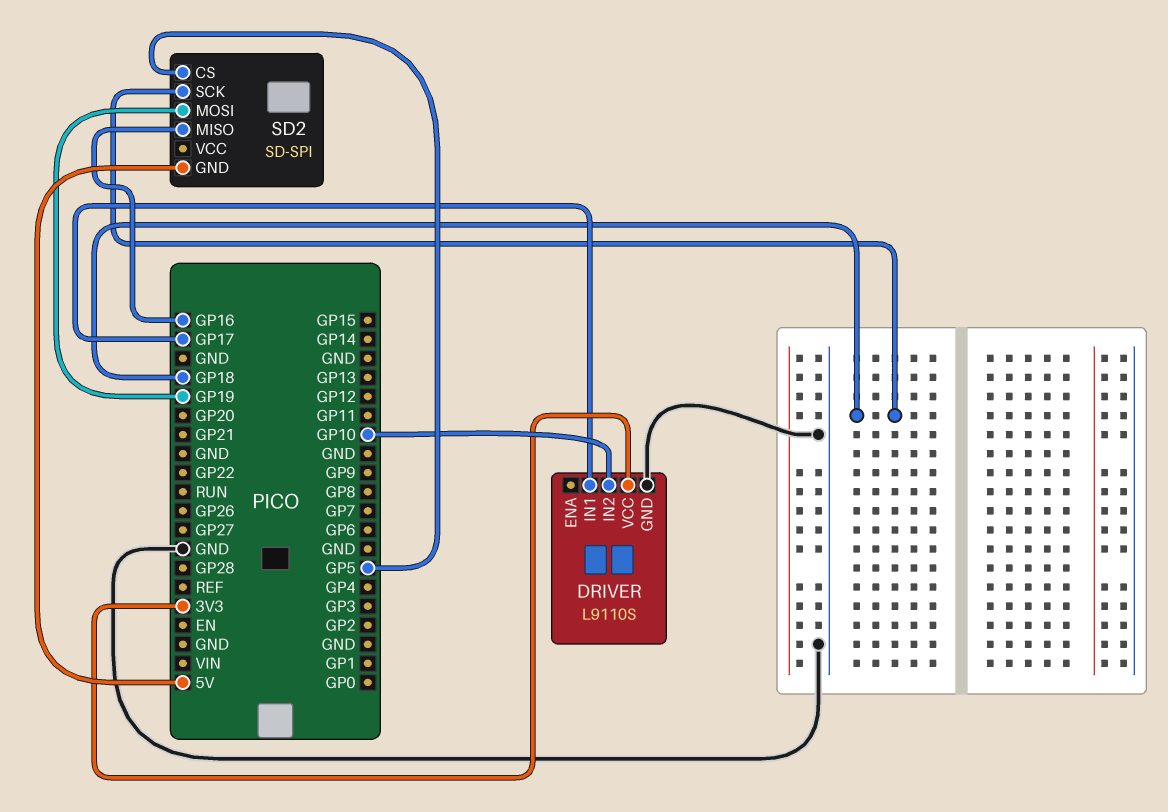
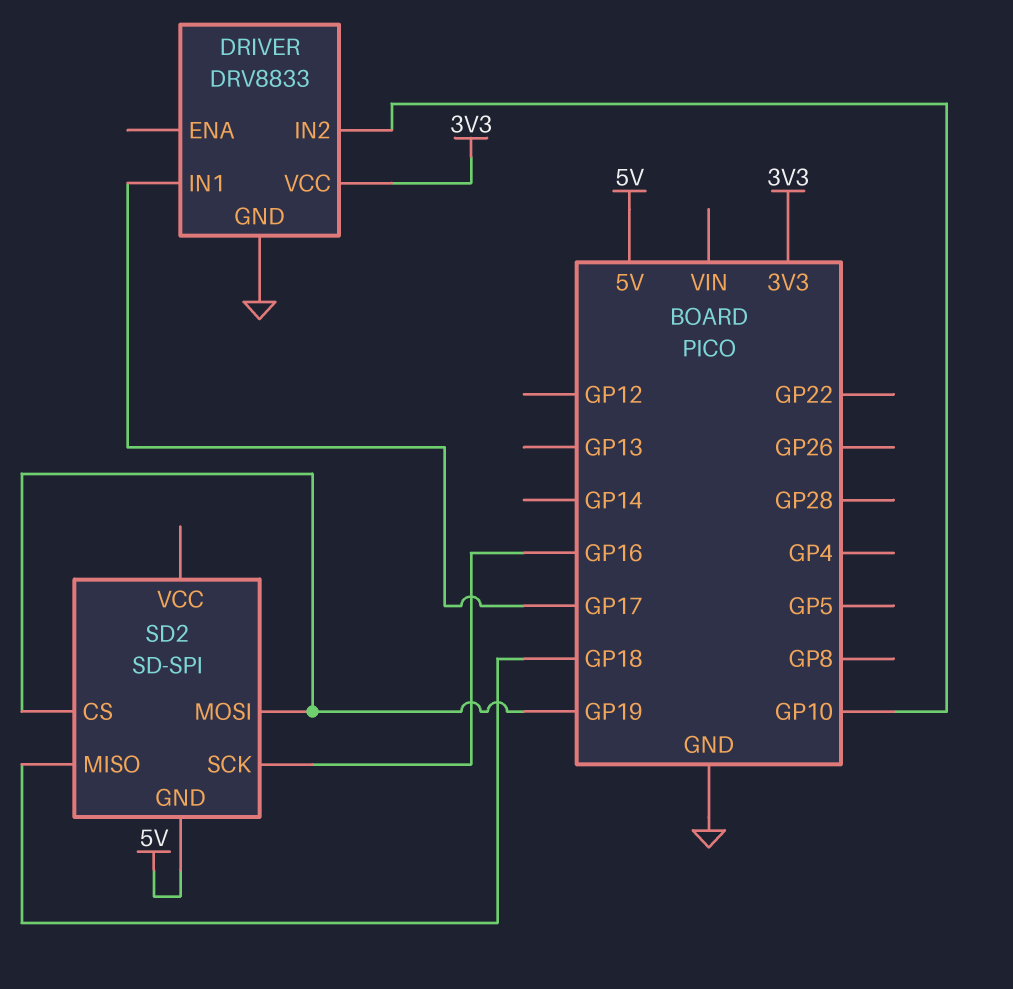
DRIVER: L9110S -> DRV8833
SD2 pin CS: GP5 -> GP19
SD2 pin MISO: GP16 -> GP18
SD2 pin SCK: GP18 -> GP16

